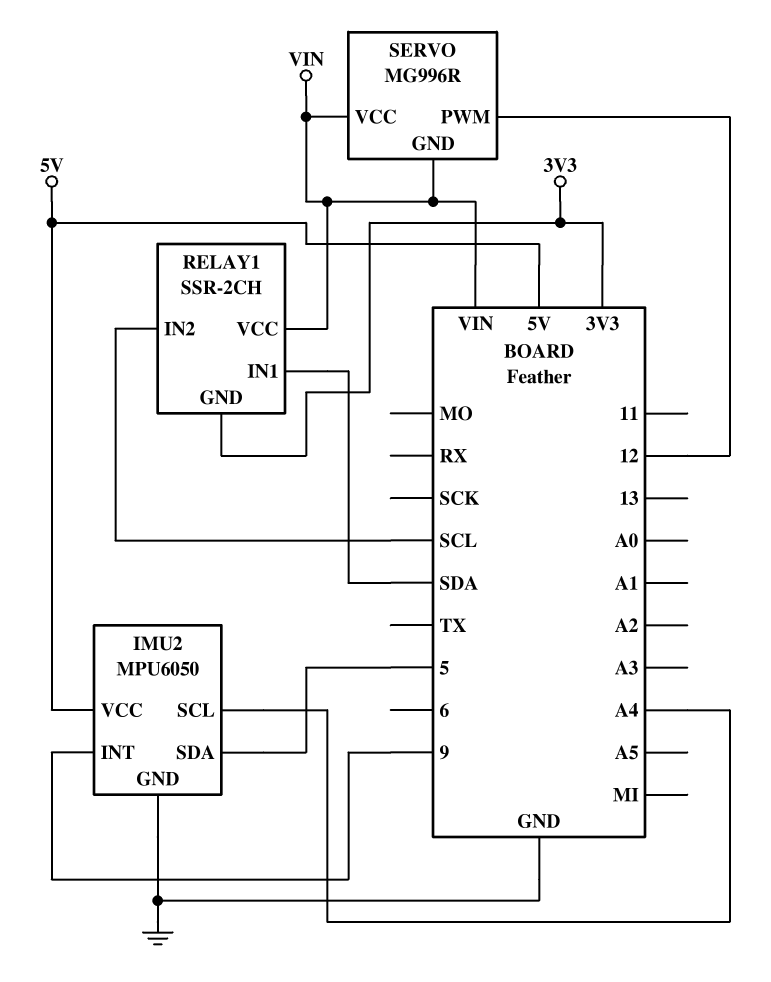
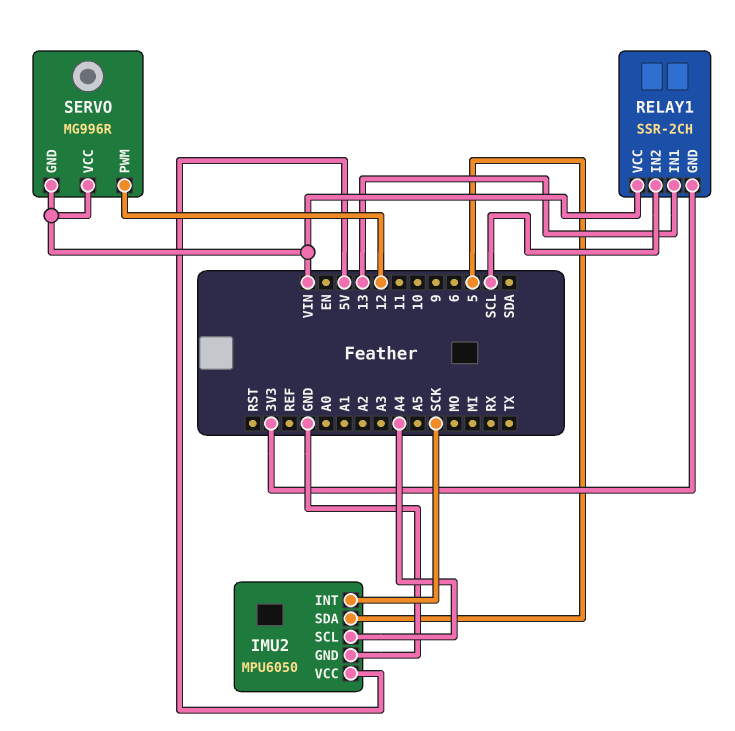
IMU2 pin INT: 9 -> SCK
RELAY1 pin IN1: SDA -> 13

